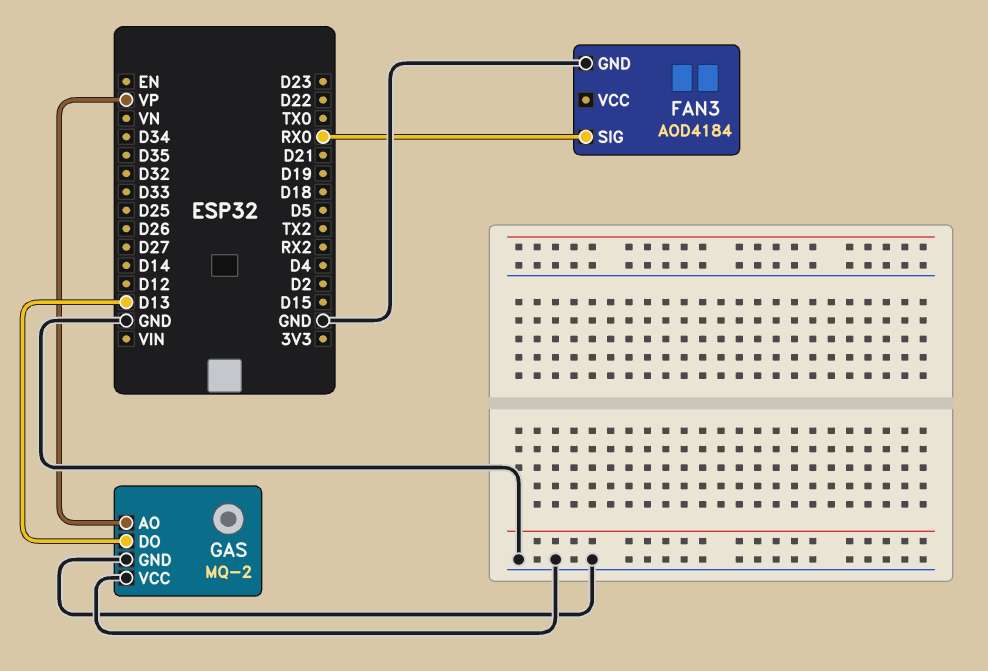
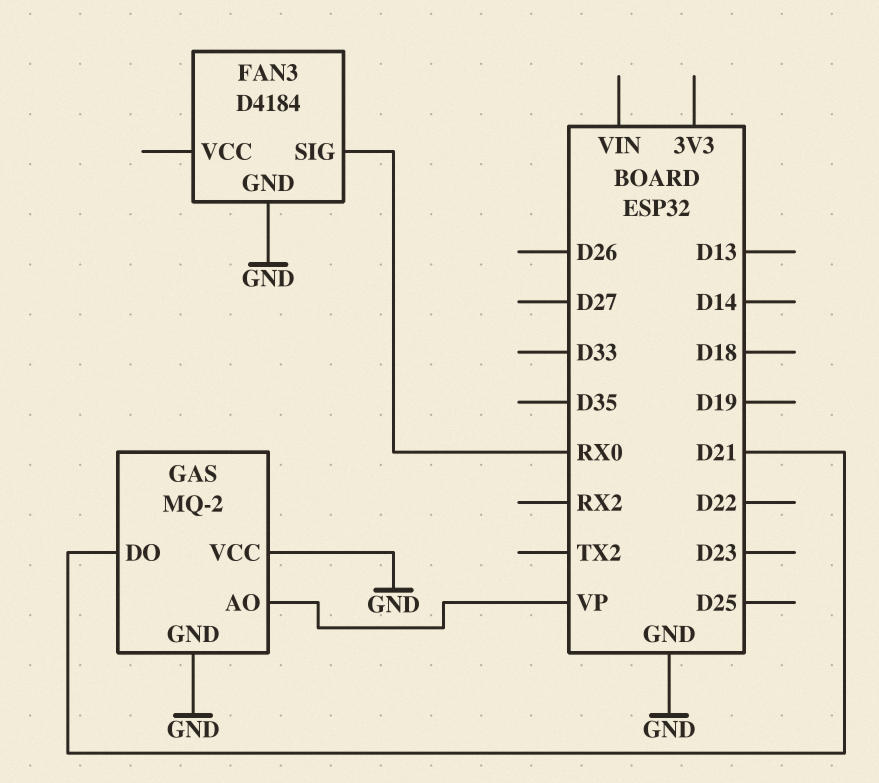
FAN3: AOD4184 -> D4184
GAS pin DO: D13 -> D21

